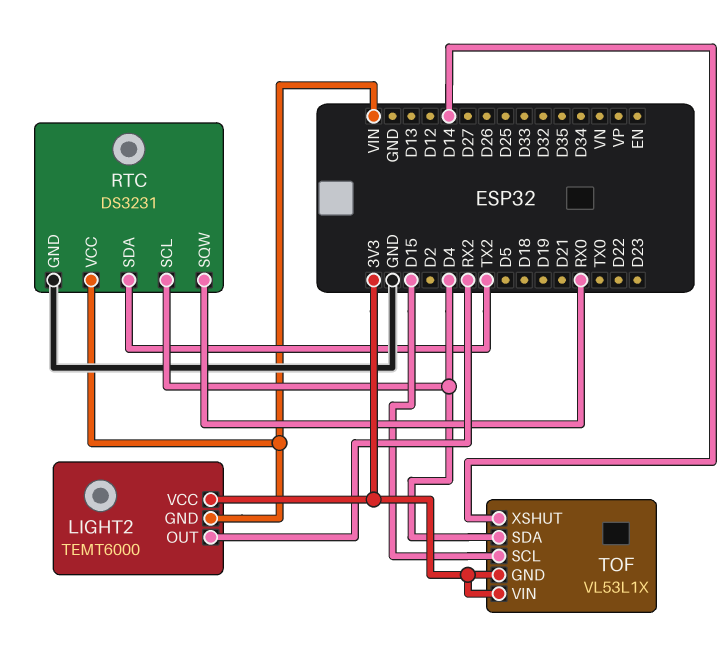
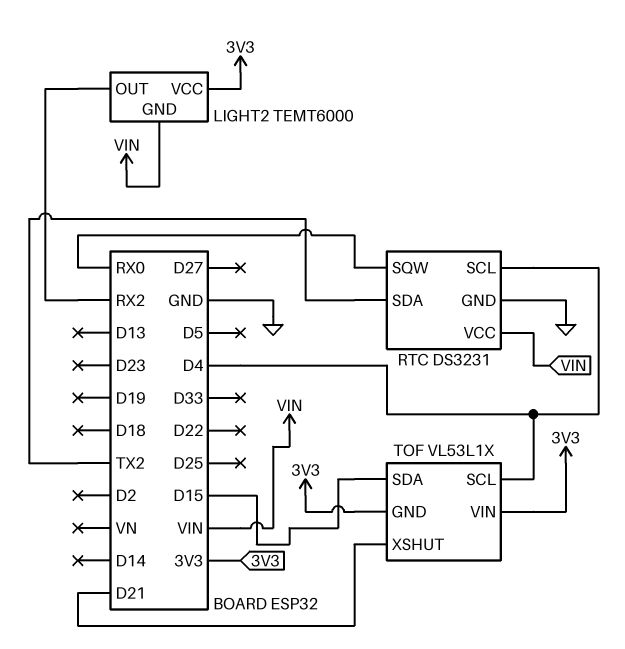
TOF pin SCL: D15 -> D4
TOF pin SDA: D4 -> D15
TOF pin XSHUT: D14 -> D21

